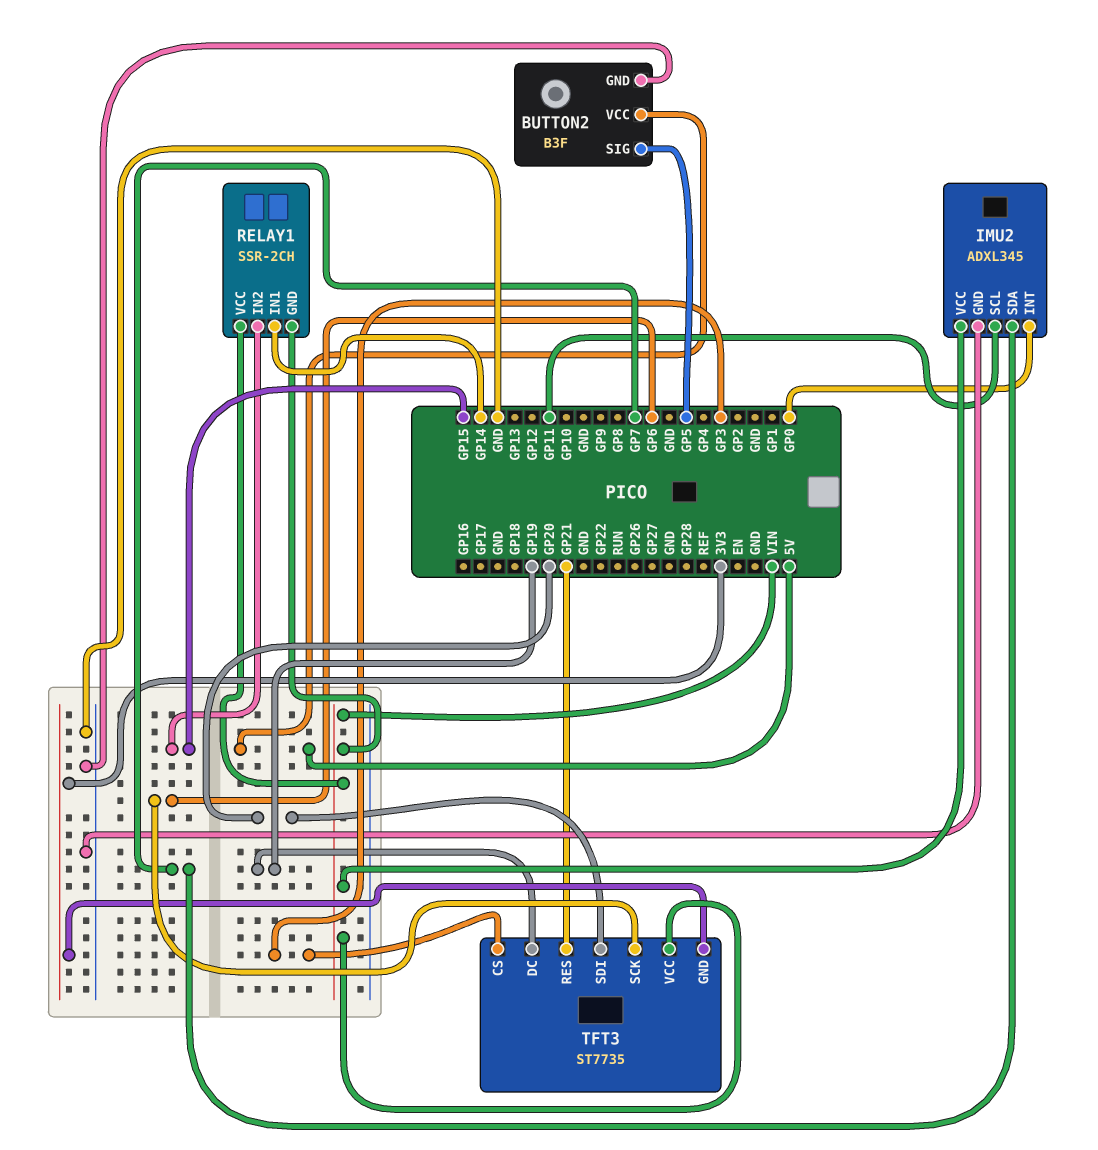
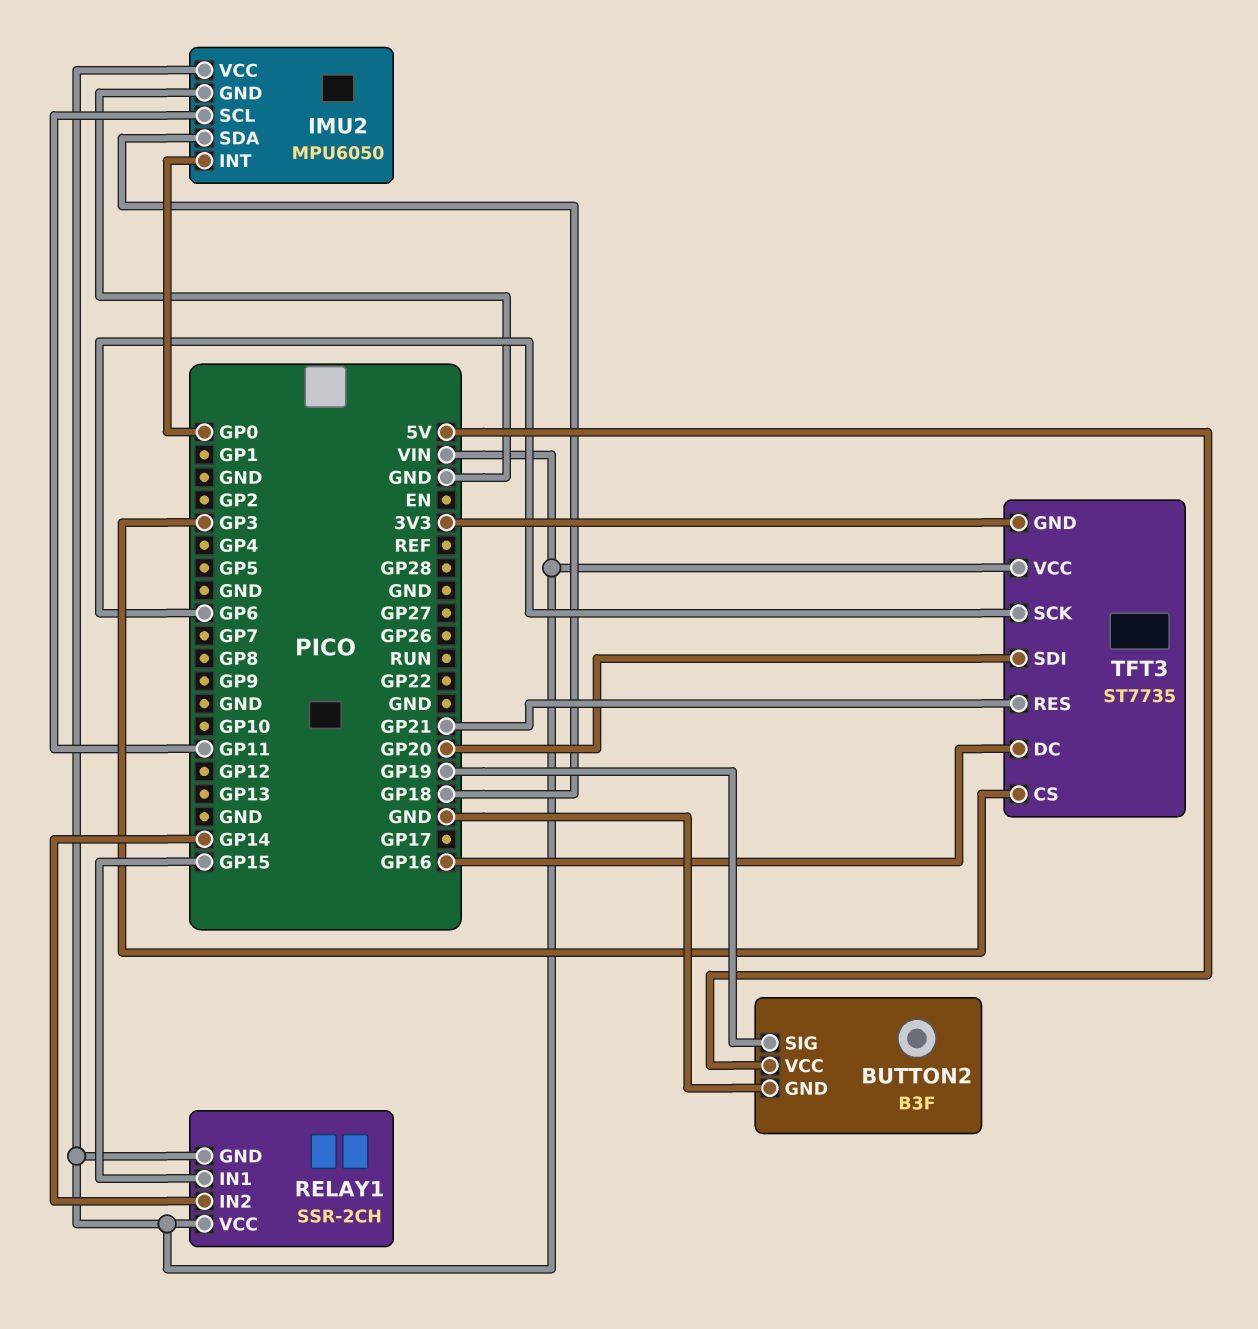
BUTTON2 pin SIG: GP5 -> GP19
IMU2: ADXL345 -> MPU6050
IMU2 pin SDA: GP7 -> GP18
RELAY1 pin IN1: GP14 -> GP15
RELAY1 pin IN2: GP15 -> GP14
TFT3 pin DC: GP19 -> GP16

